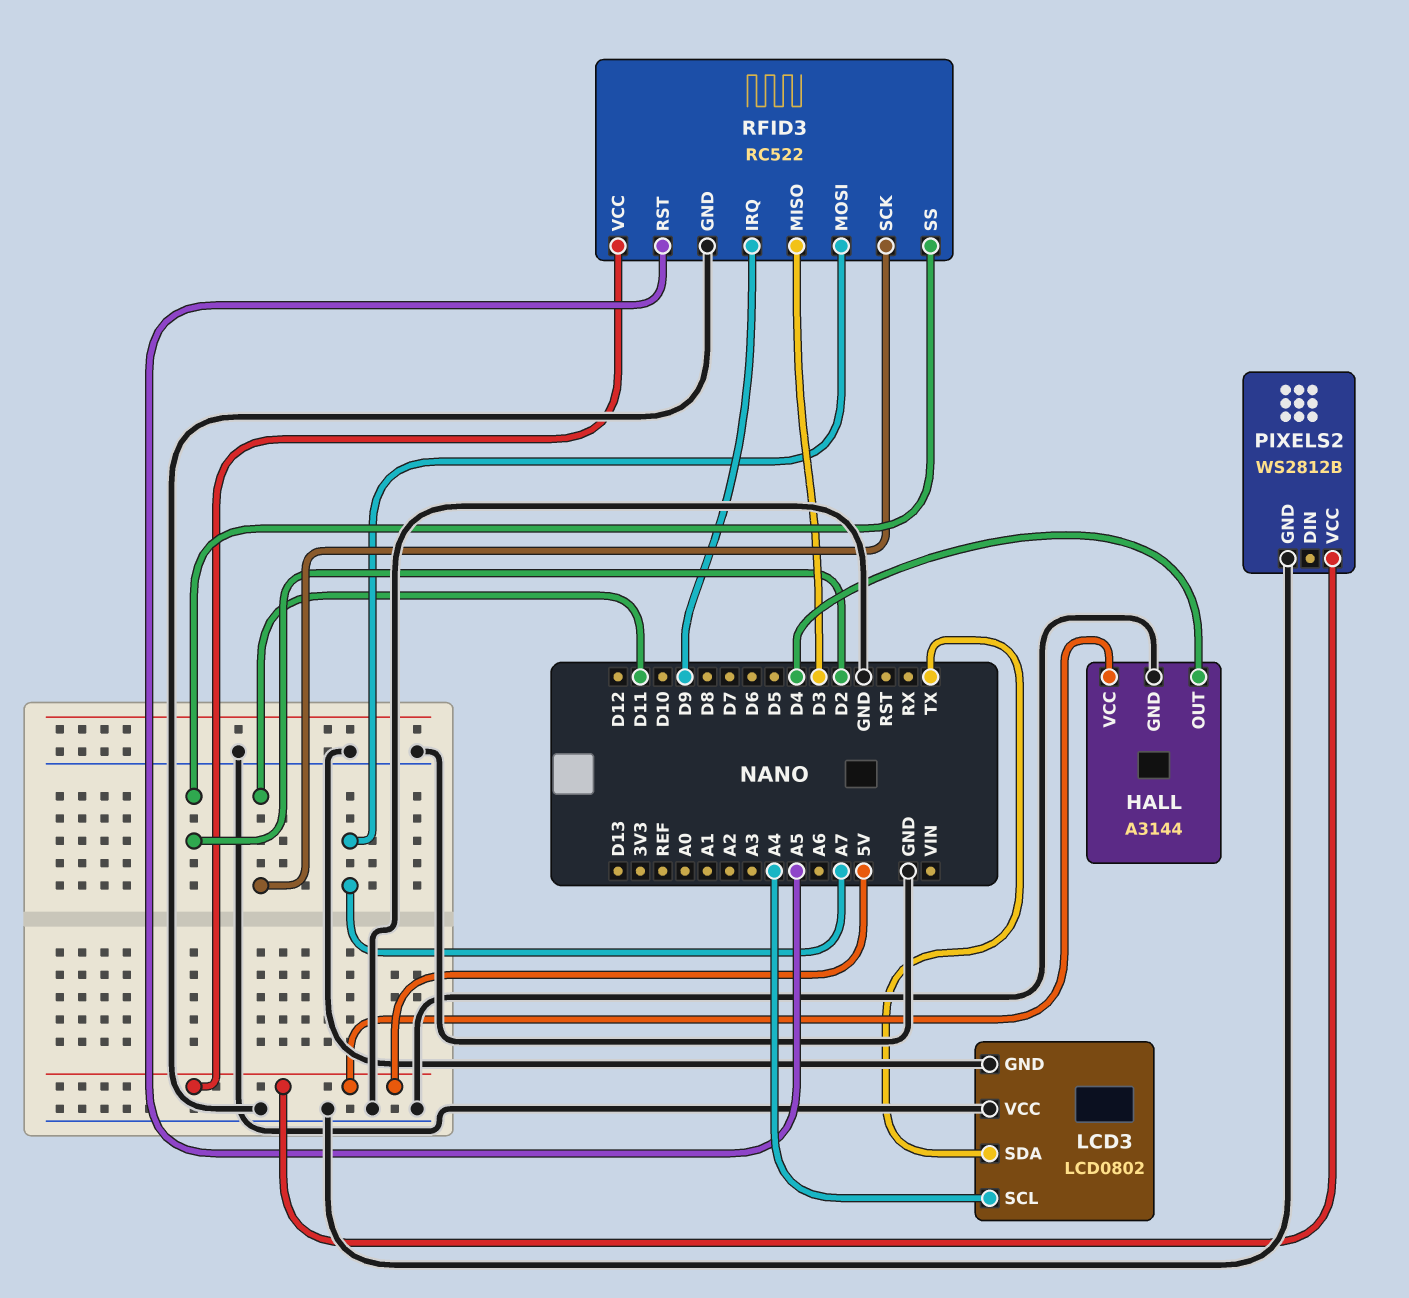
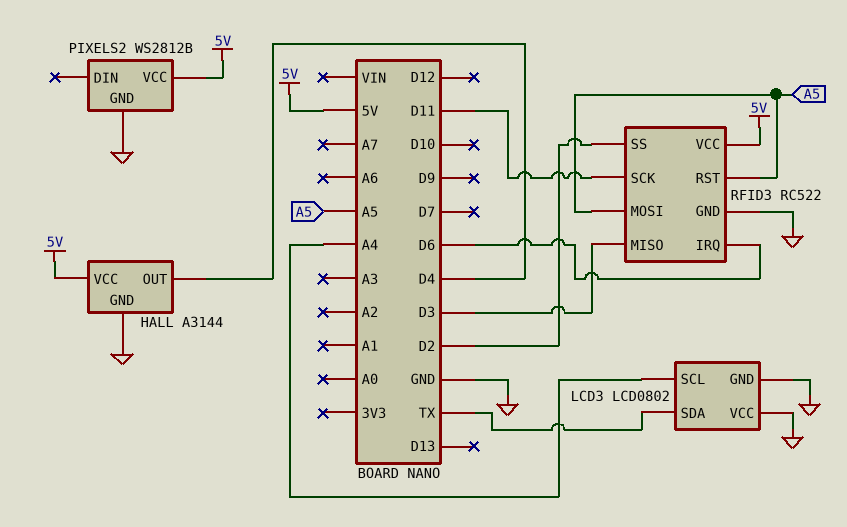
RFID3 pin IRQ: D9 -> D6
RFID3 pin MOSI: A7 -> A5

